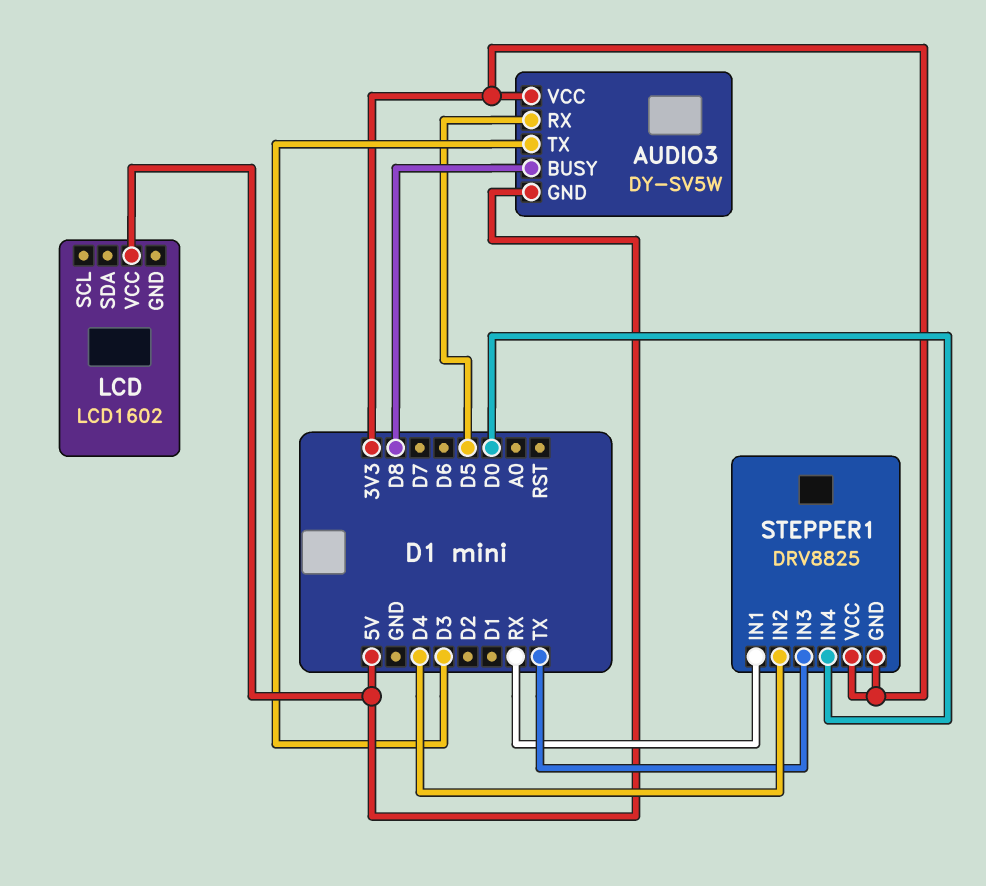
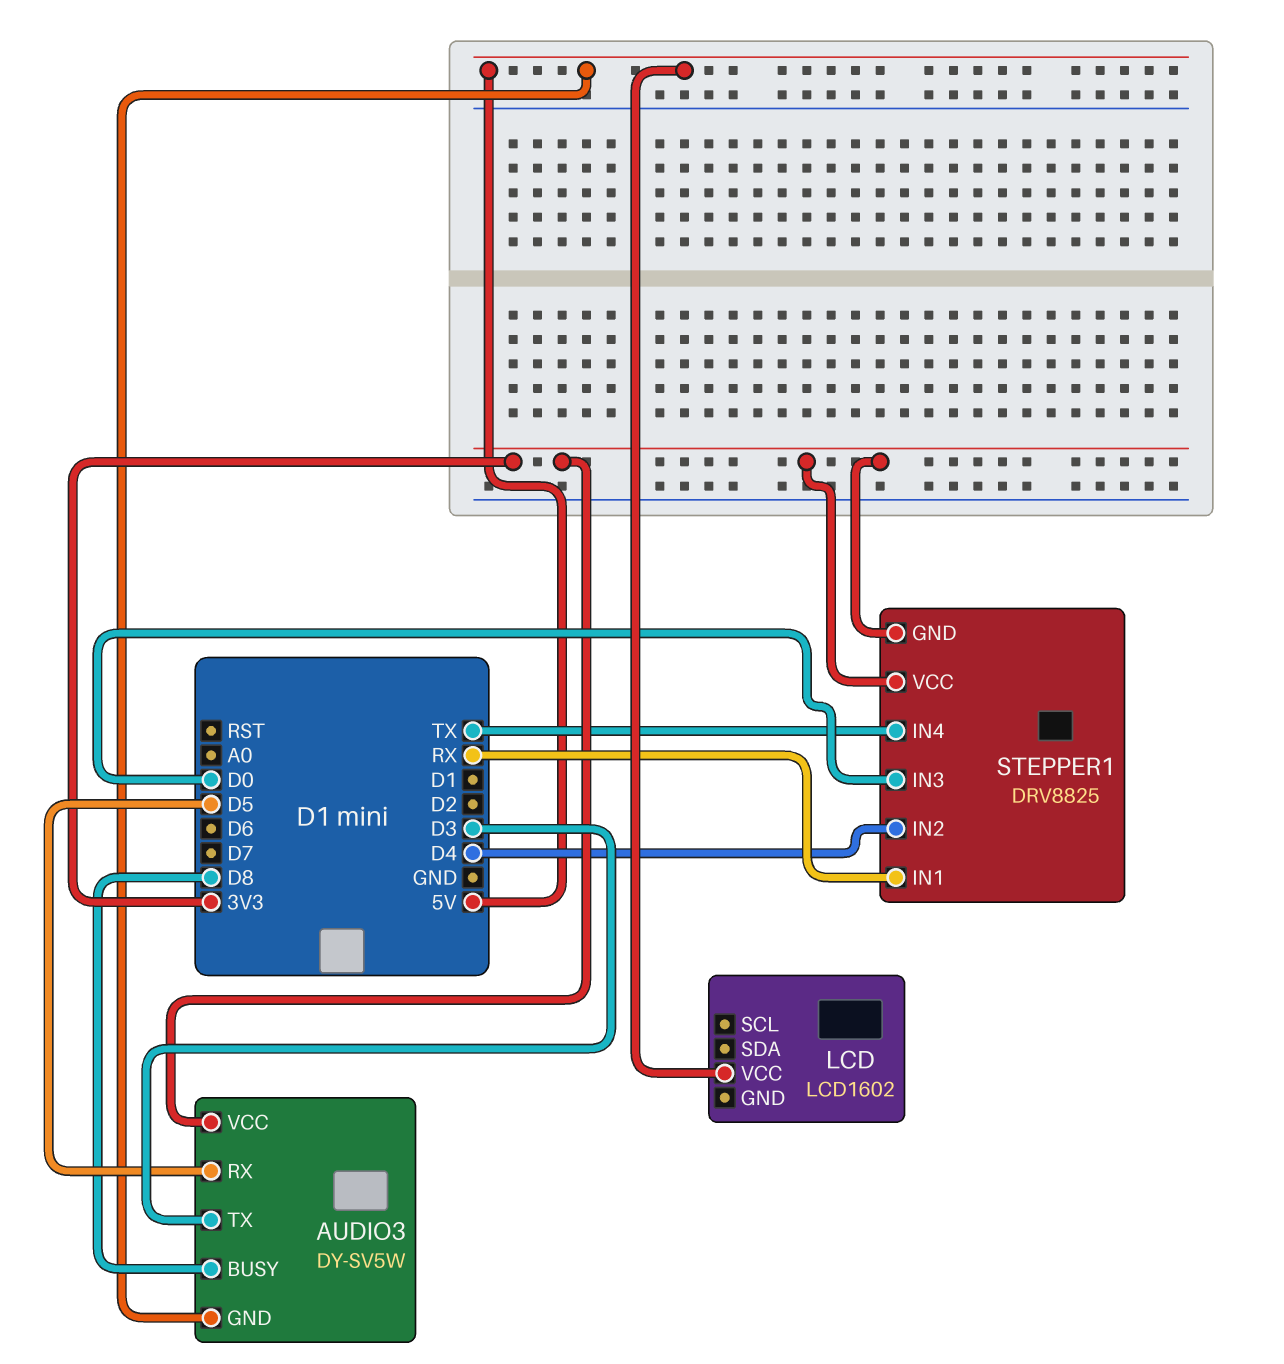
STEPPER1 pin IN3: TX -> D0
STEPPER1 pin IN4: D0 -> TX

